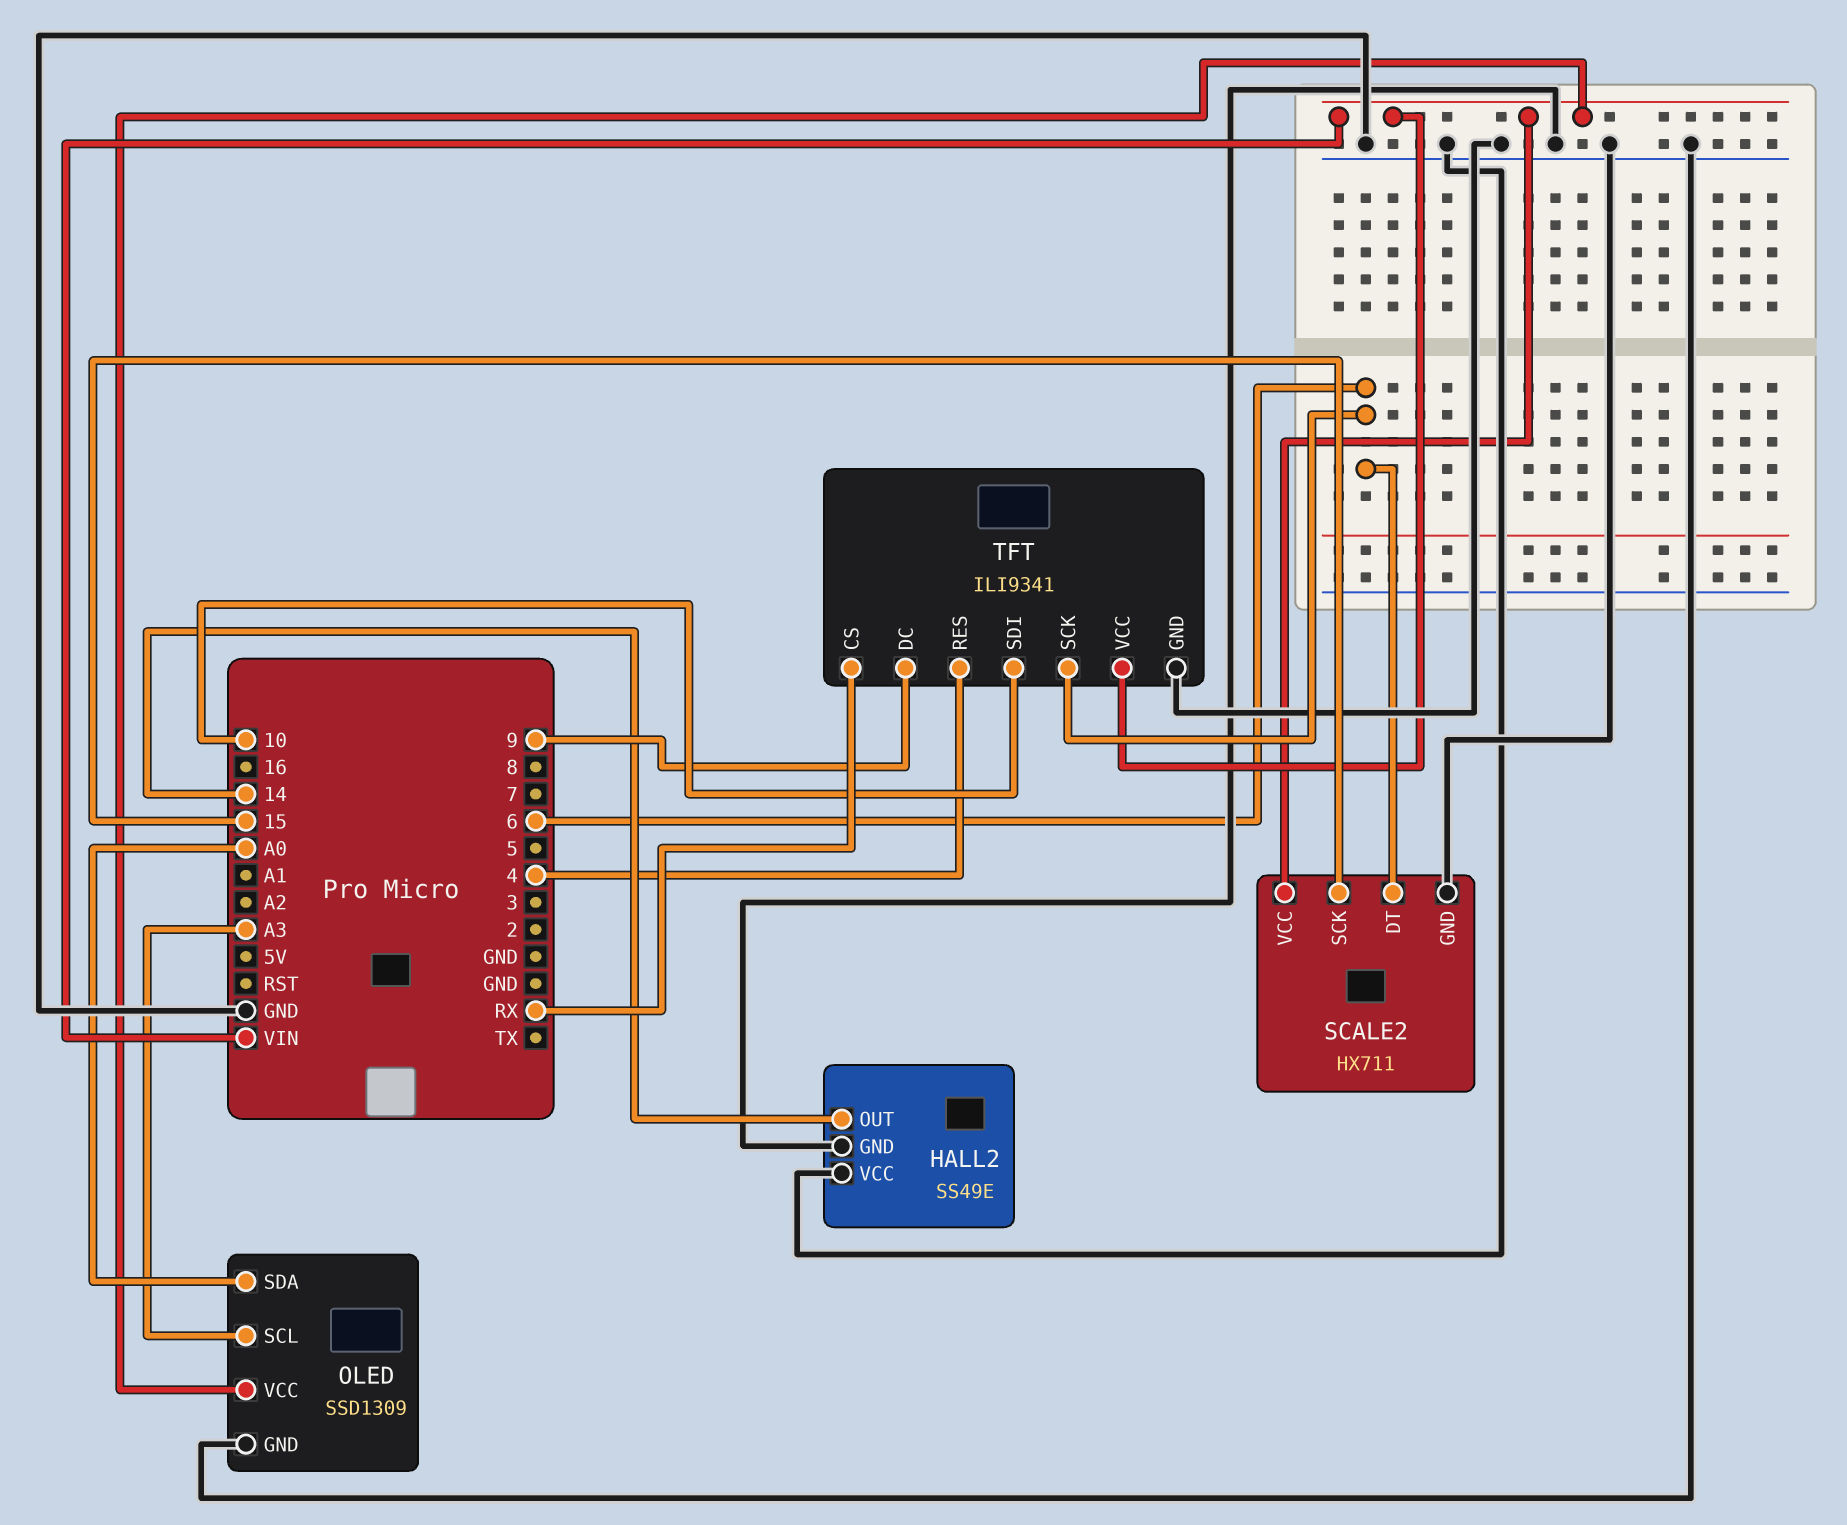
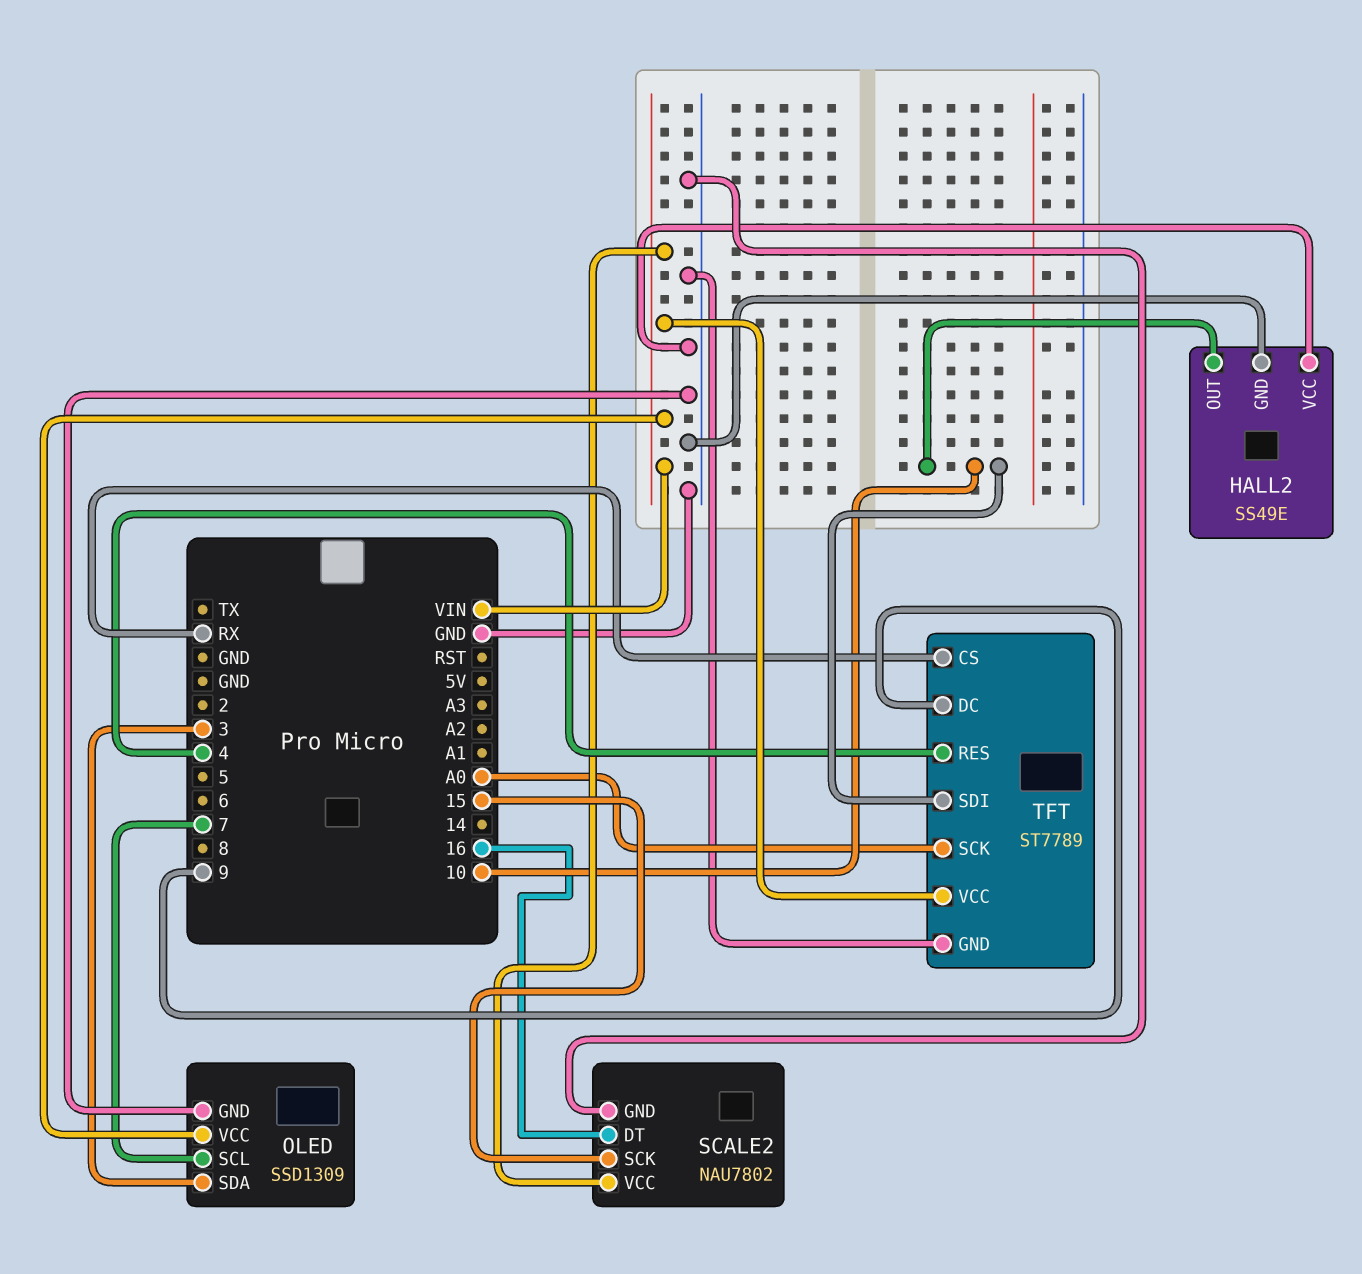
HALL2 pin OUT: 14 -> 10
OLED pin SCL: A3 -> 7
OLED pin SDA: A0 -> 3
SCALE2: HX711 -> NAU7802
SCALE2 pin DT: 6 -> 16
TFT: ILI9341 -> ST7789
TFT pin SCK: 6 -> A0

